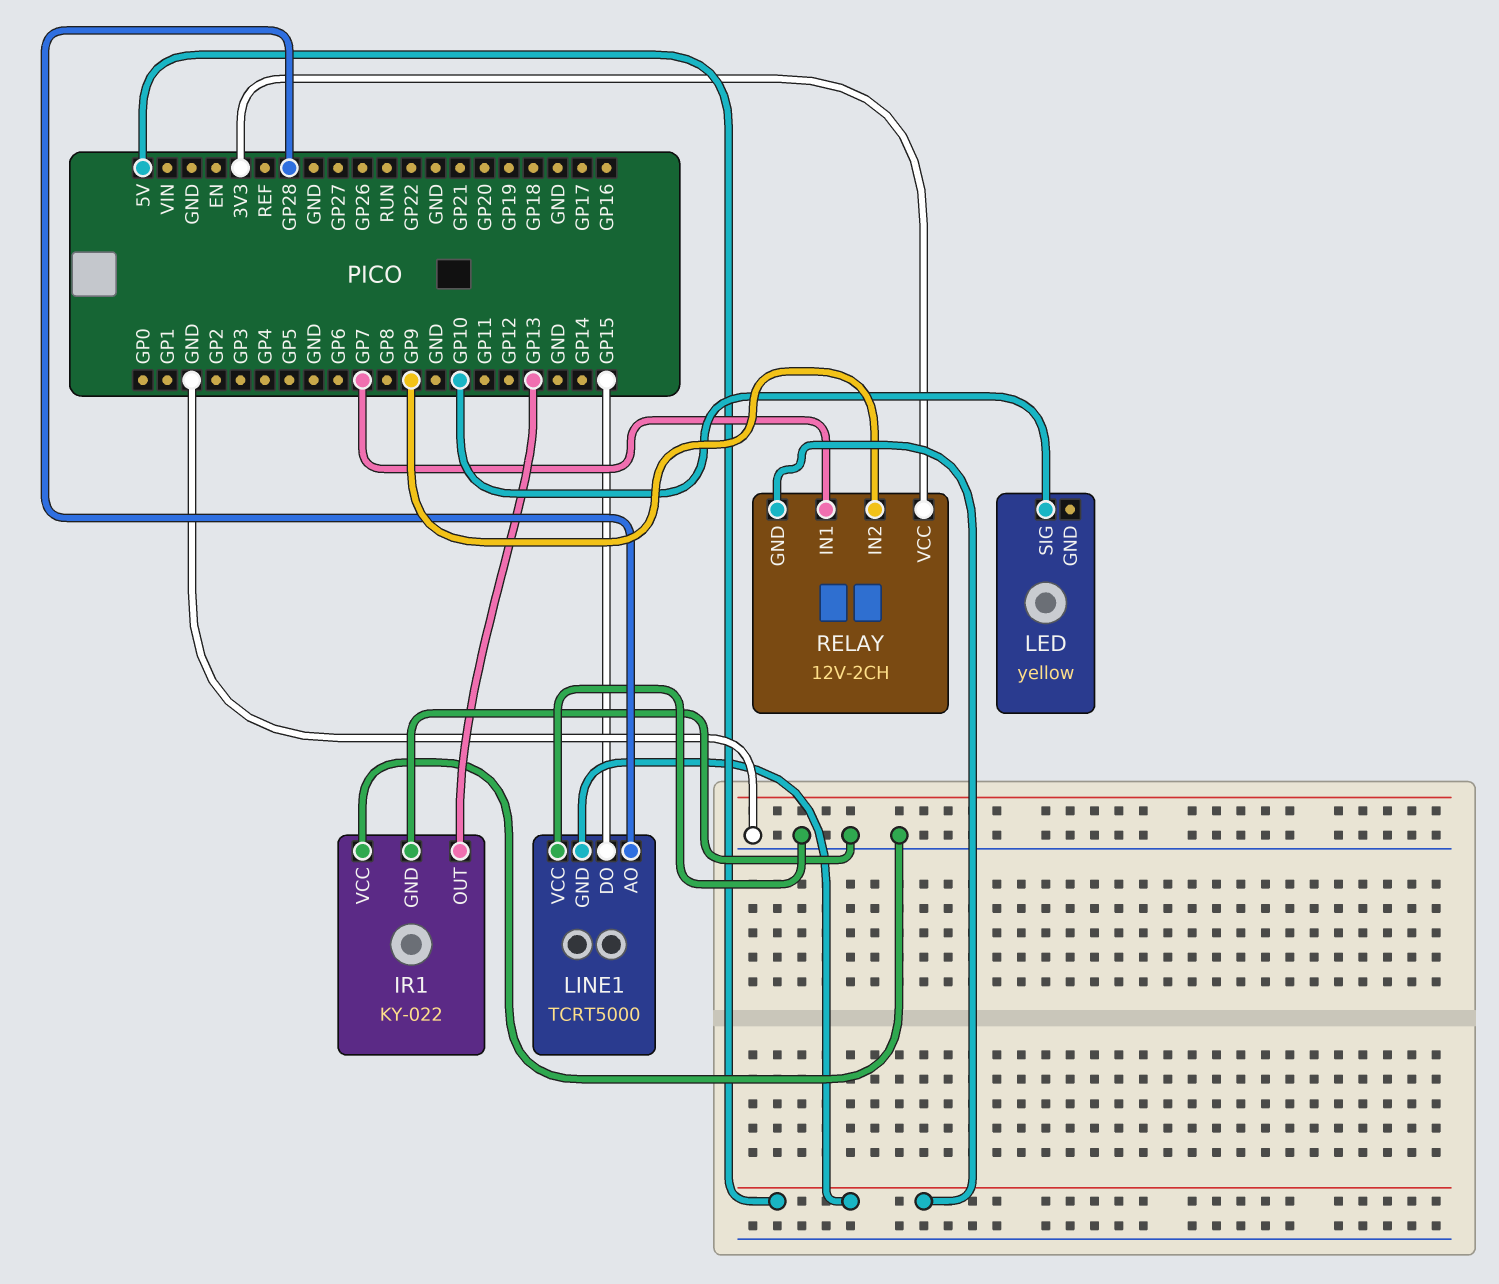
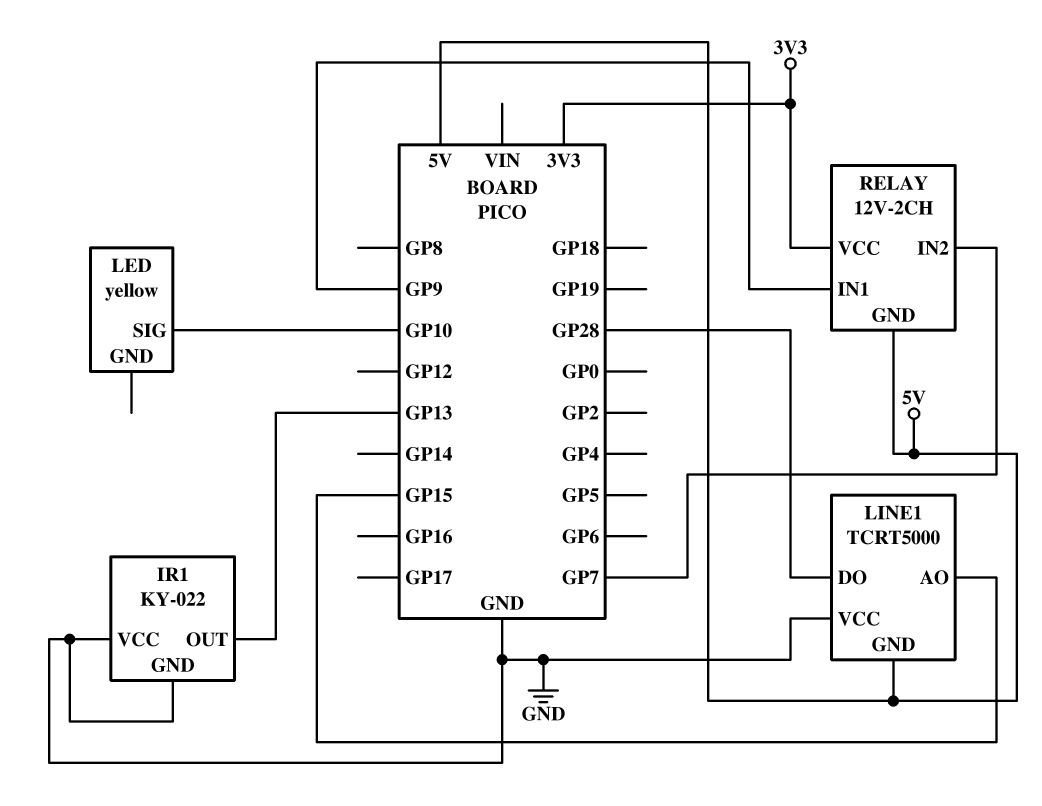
LINE1 pin AO: GP28 -> GP15
LINE1 pin DO: GP15 -> GP28
RELAY pin IN1: GP7 -> GP9
RELAY pin IN2: GP9 -> GP7

